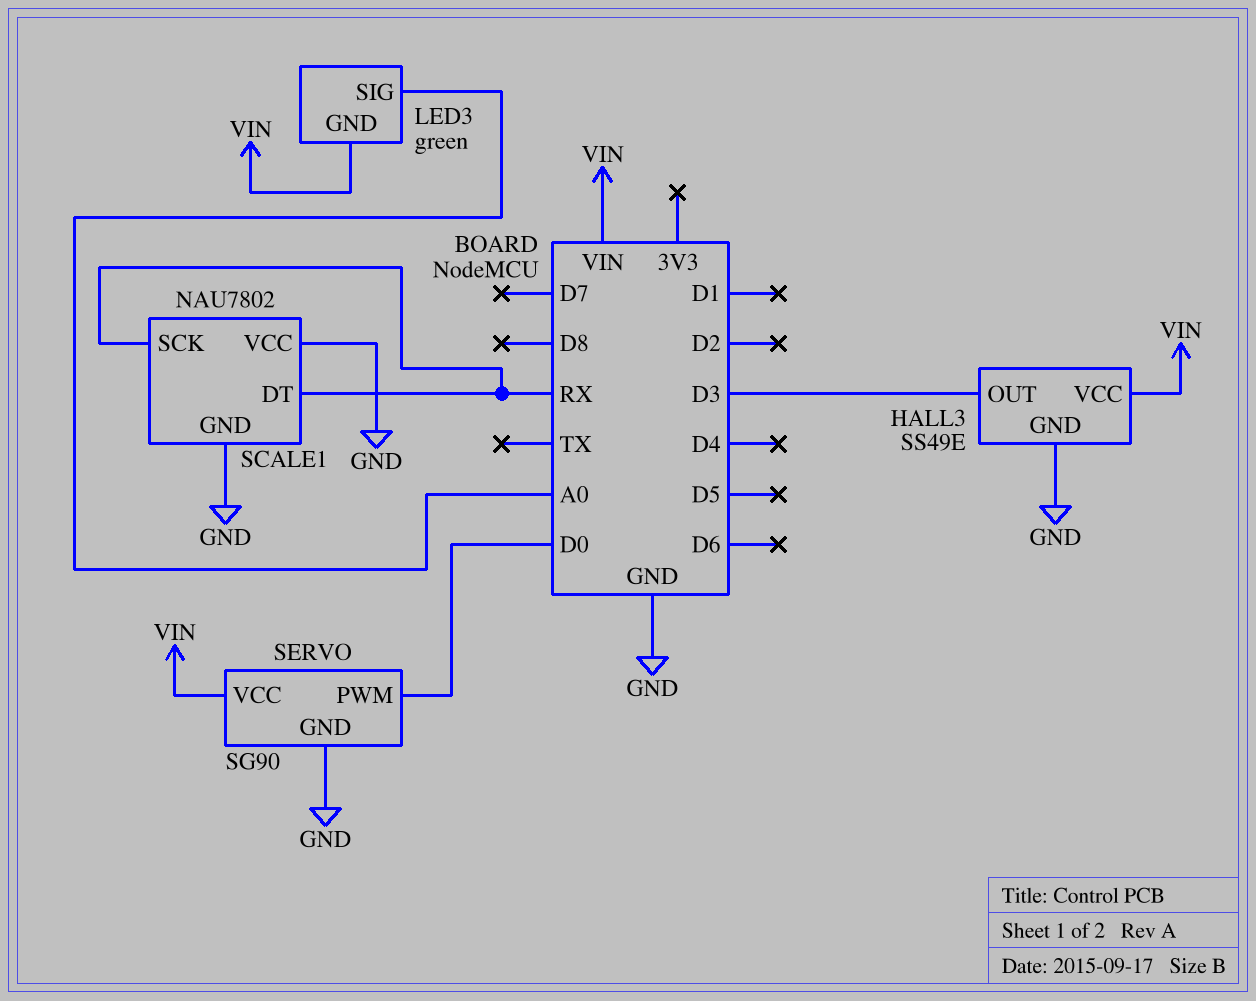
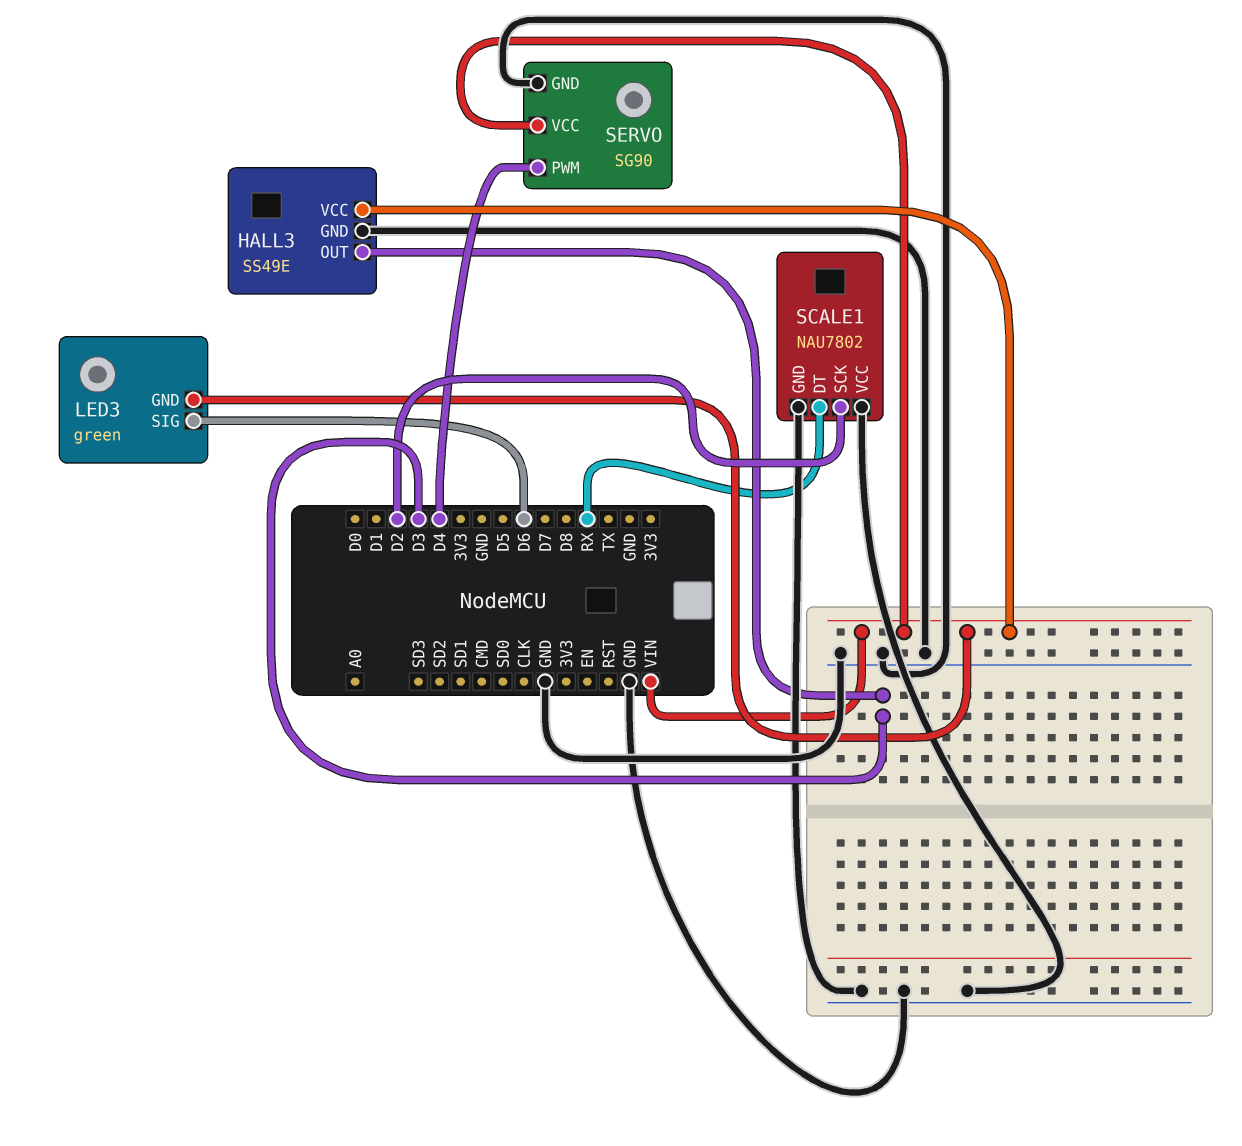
LED3 pin SIG: A0 -> D6
SCALE1 pin SCK: RX -> D2
SERVO pin PWM: D0 -> D4

